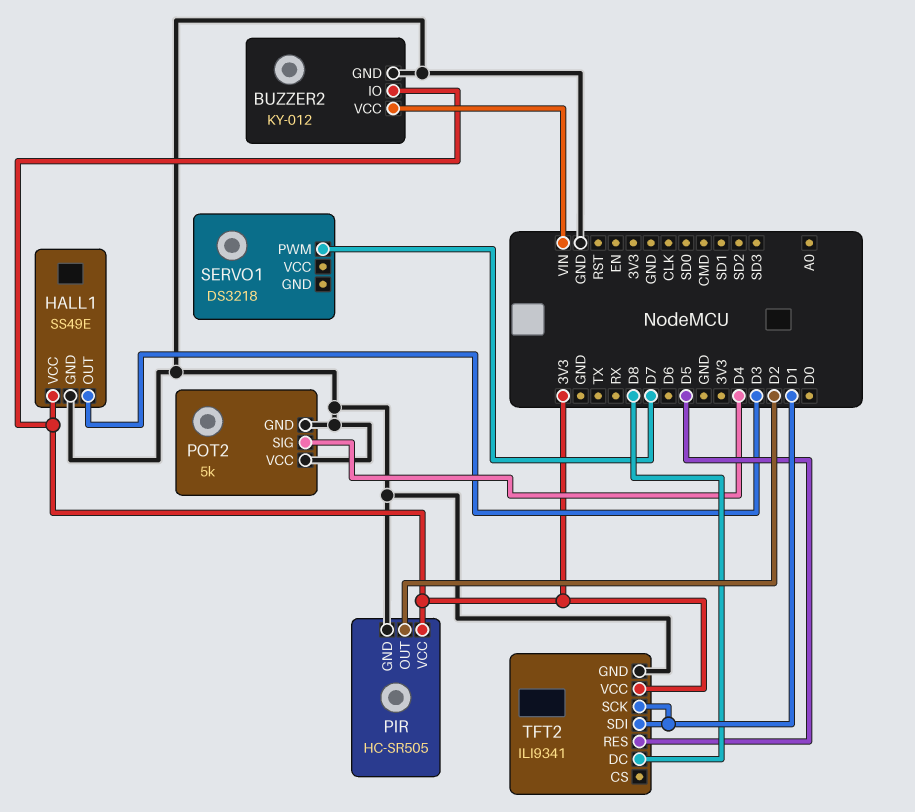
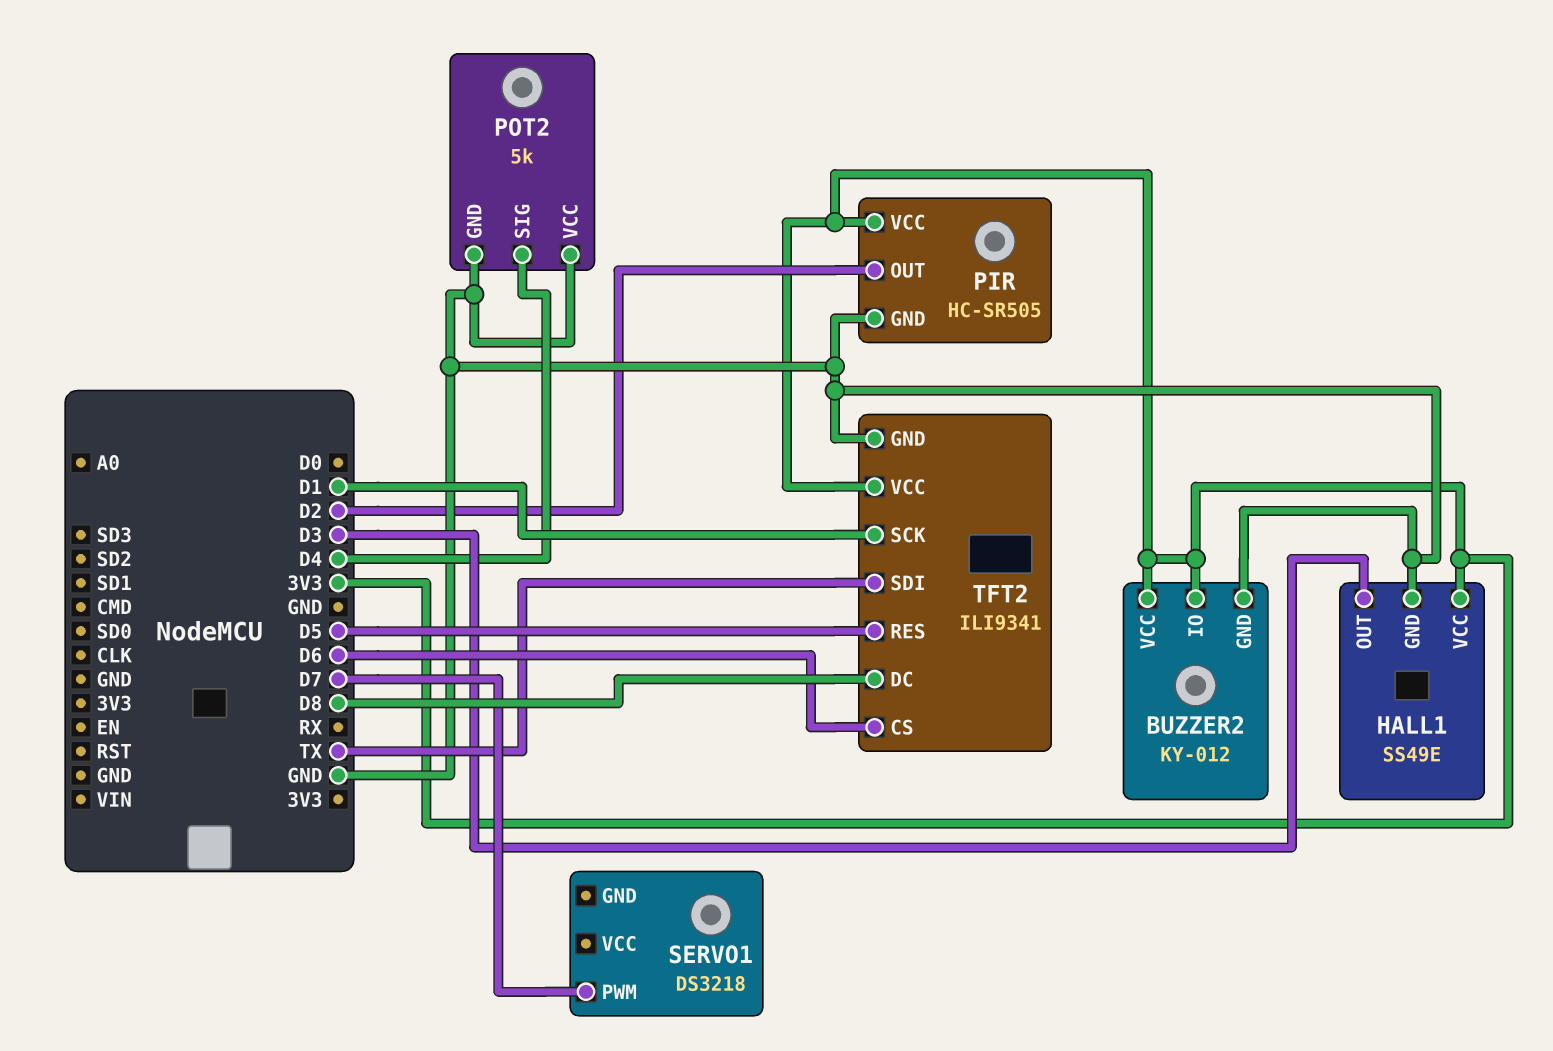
BUZZER2 pin VCC: VIN -> 3V3
TFT2 pin CS: none -> D6
TFT2 pin SDI: D1 -> TX

